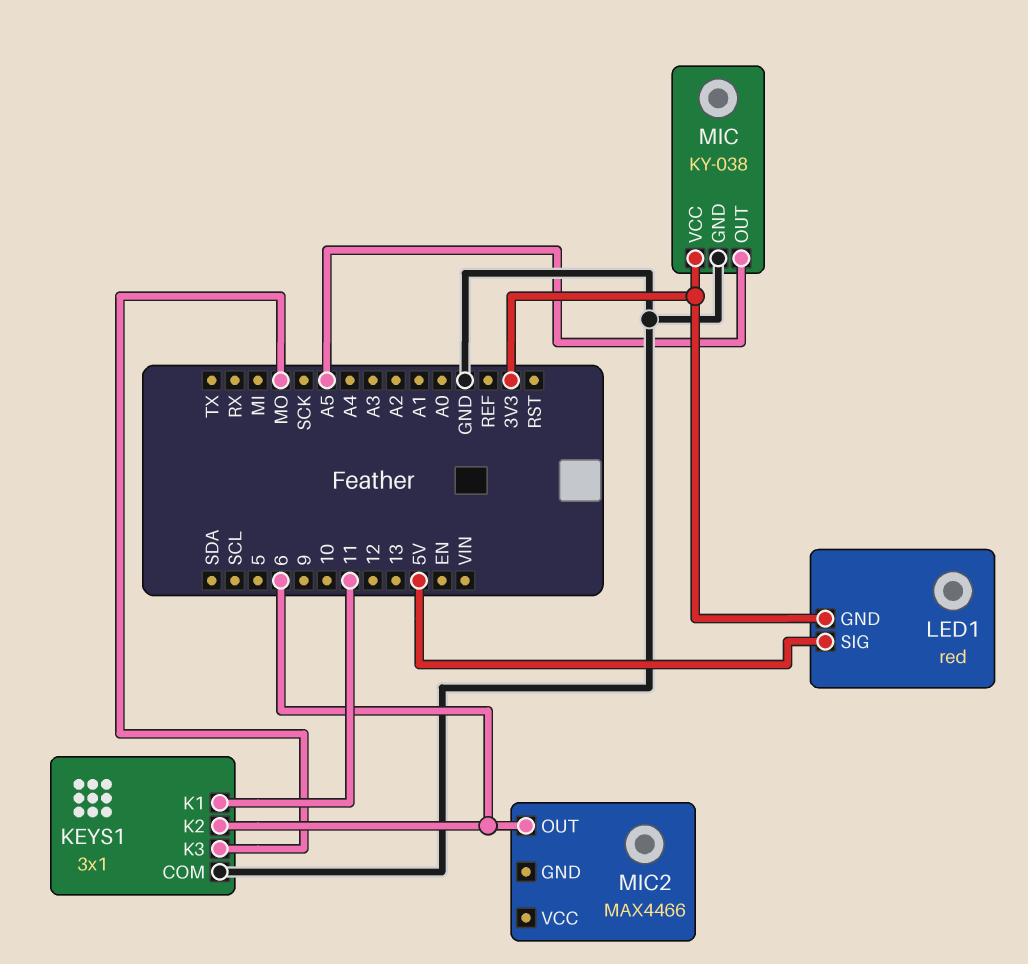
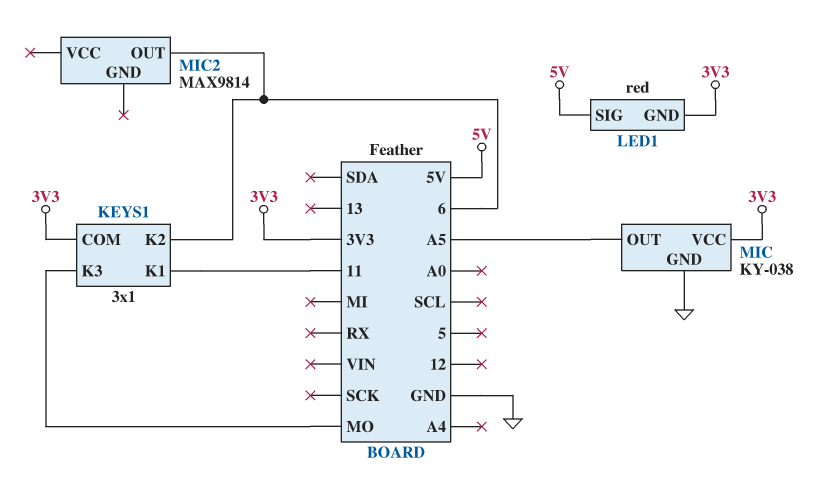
KEYS1 pin COM: GND -> 3V3
MIC2: MAX4466 -> MAX9814

